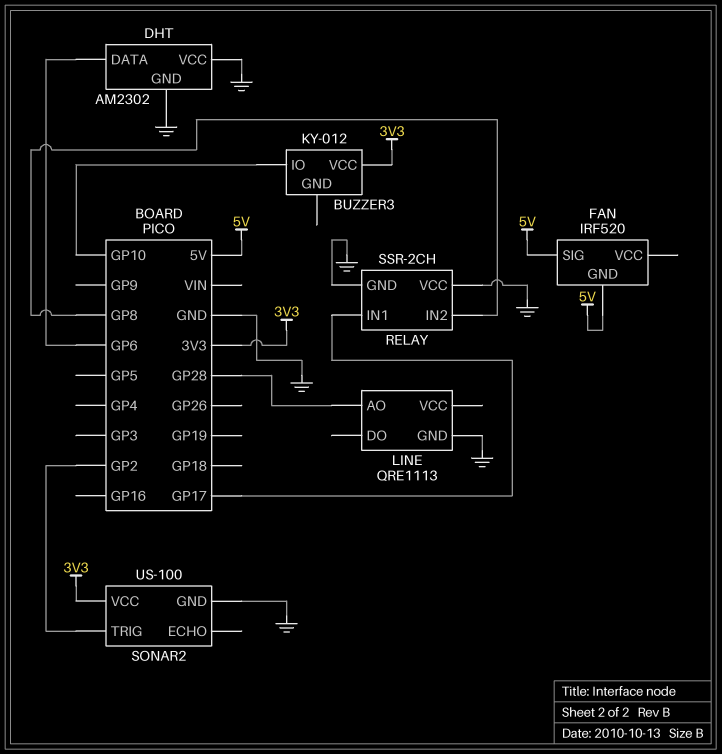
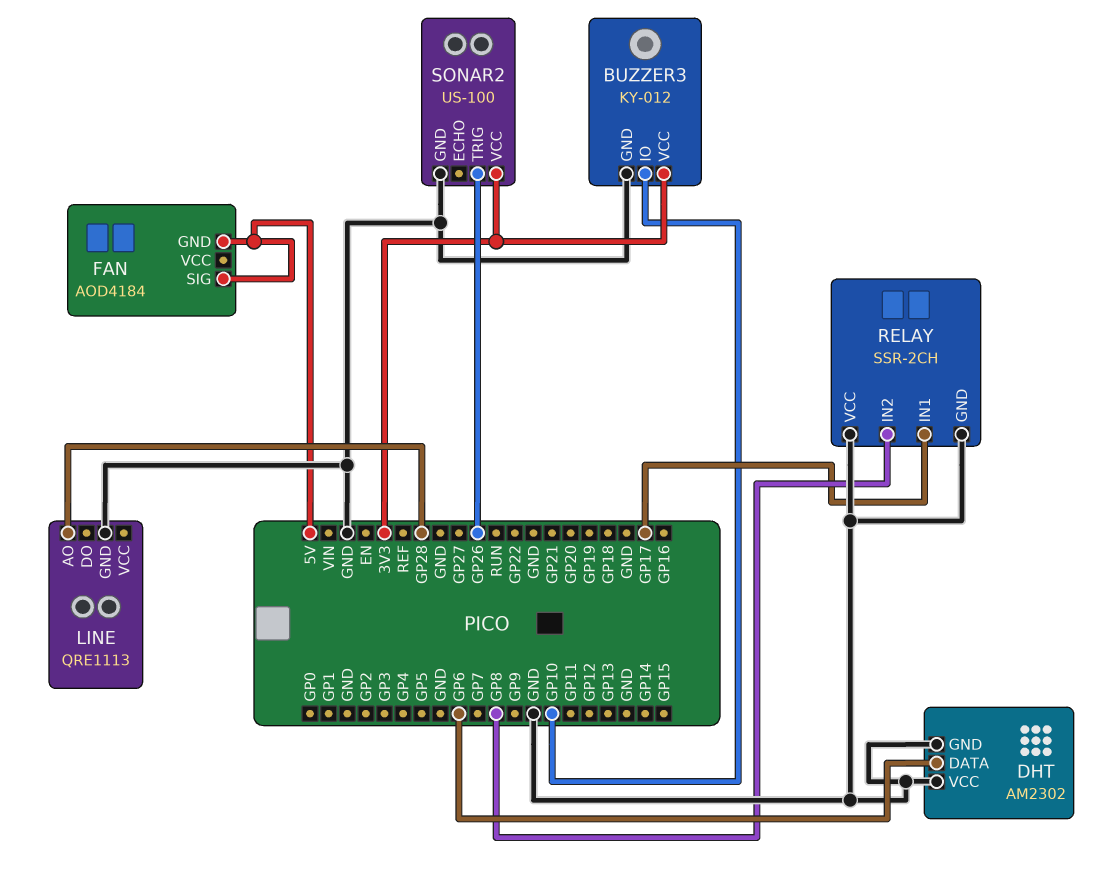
BUZZER3 pin GND: none -> GND
FAN: IRF520 -> AOD4184
SONAR2 pin TRIG: GP2 -> GP26

